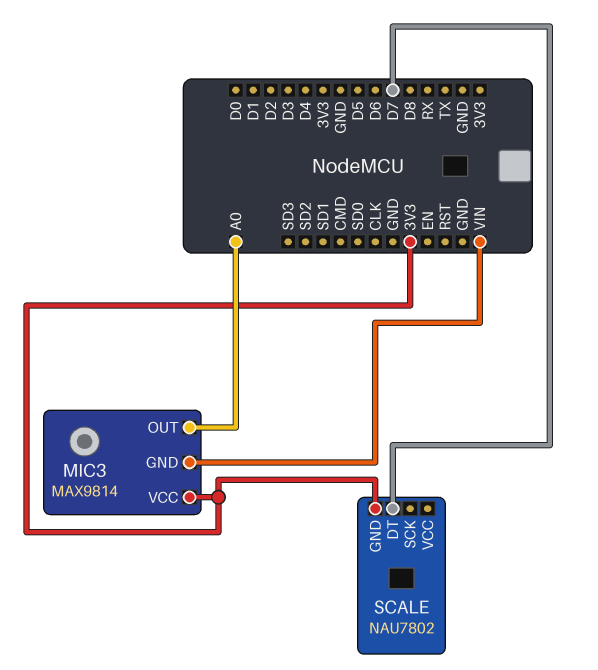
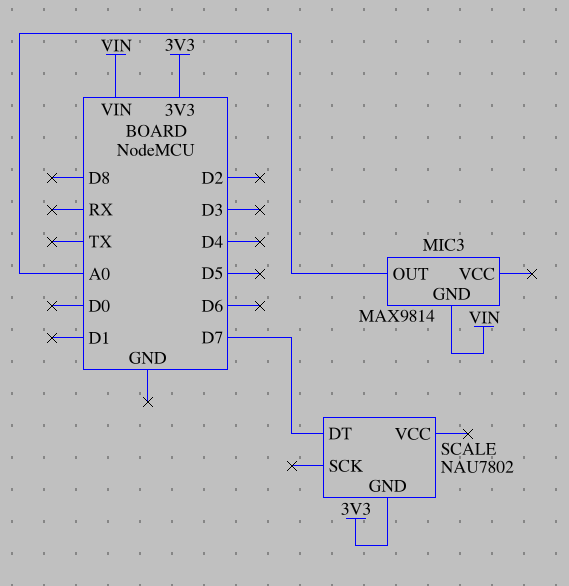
MIC3 pin VCC: 3V3 -> none

